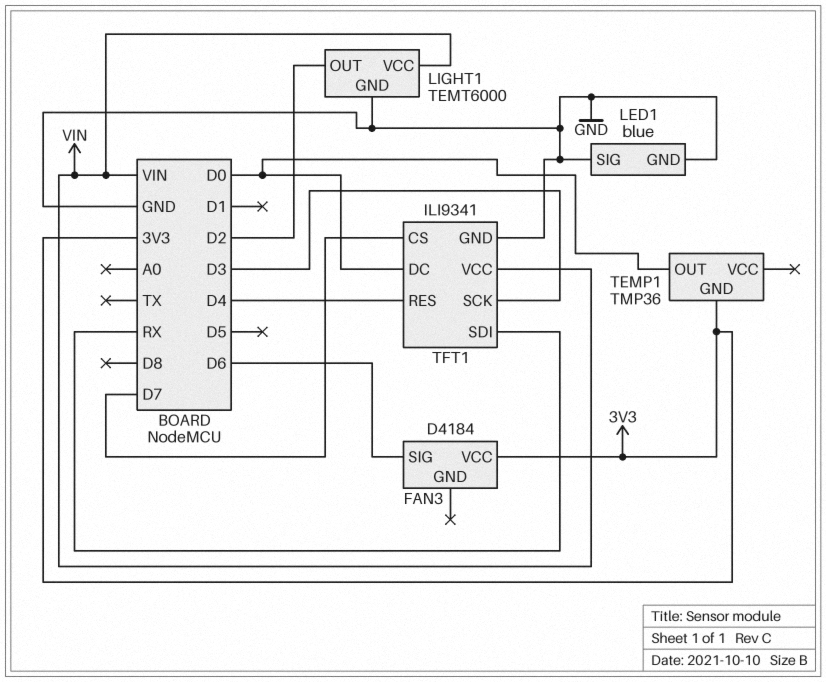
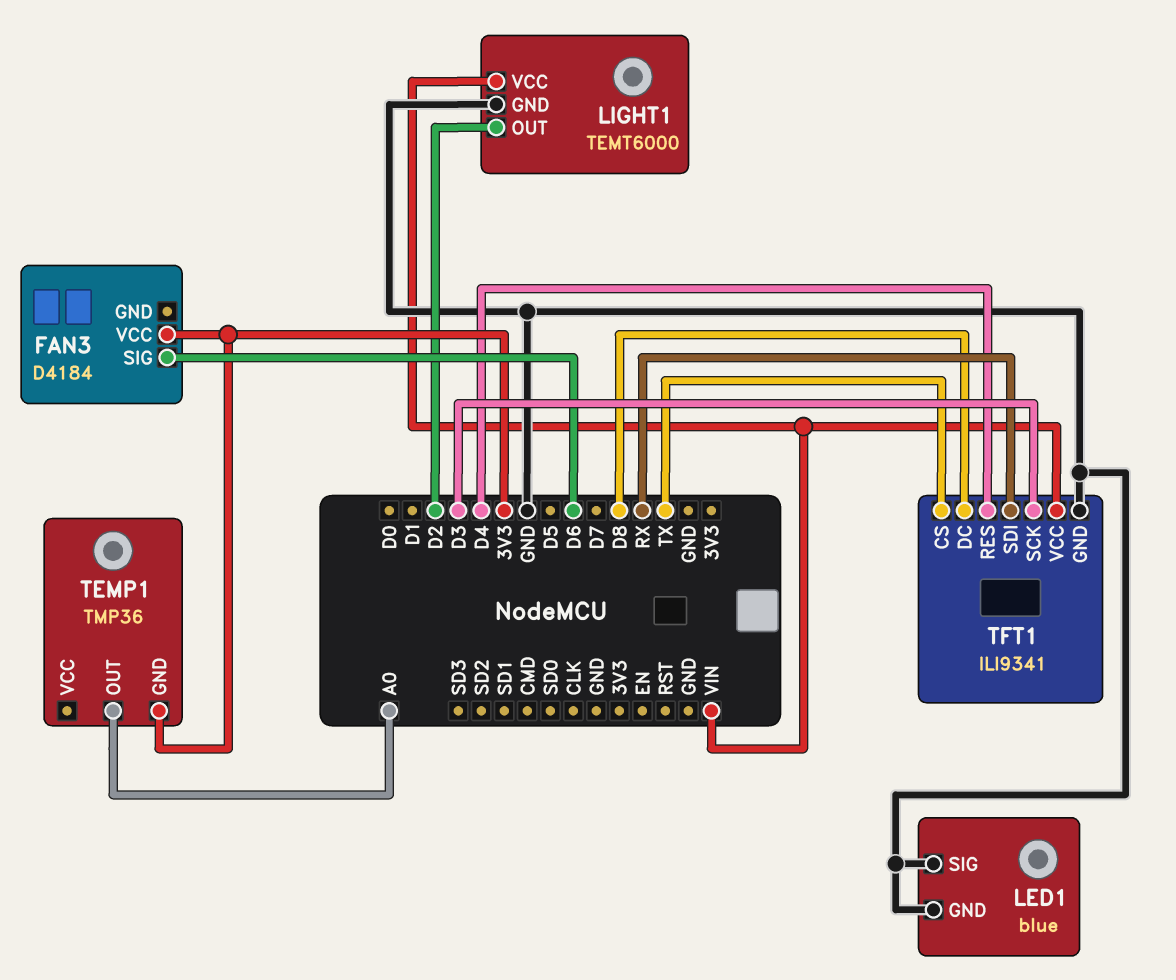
TEMP1 pin OUT: D0 -> A0
TFT1 pin CS: D7 -> TX
TFT1 pin DC: D0 -> D8

